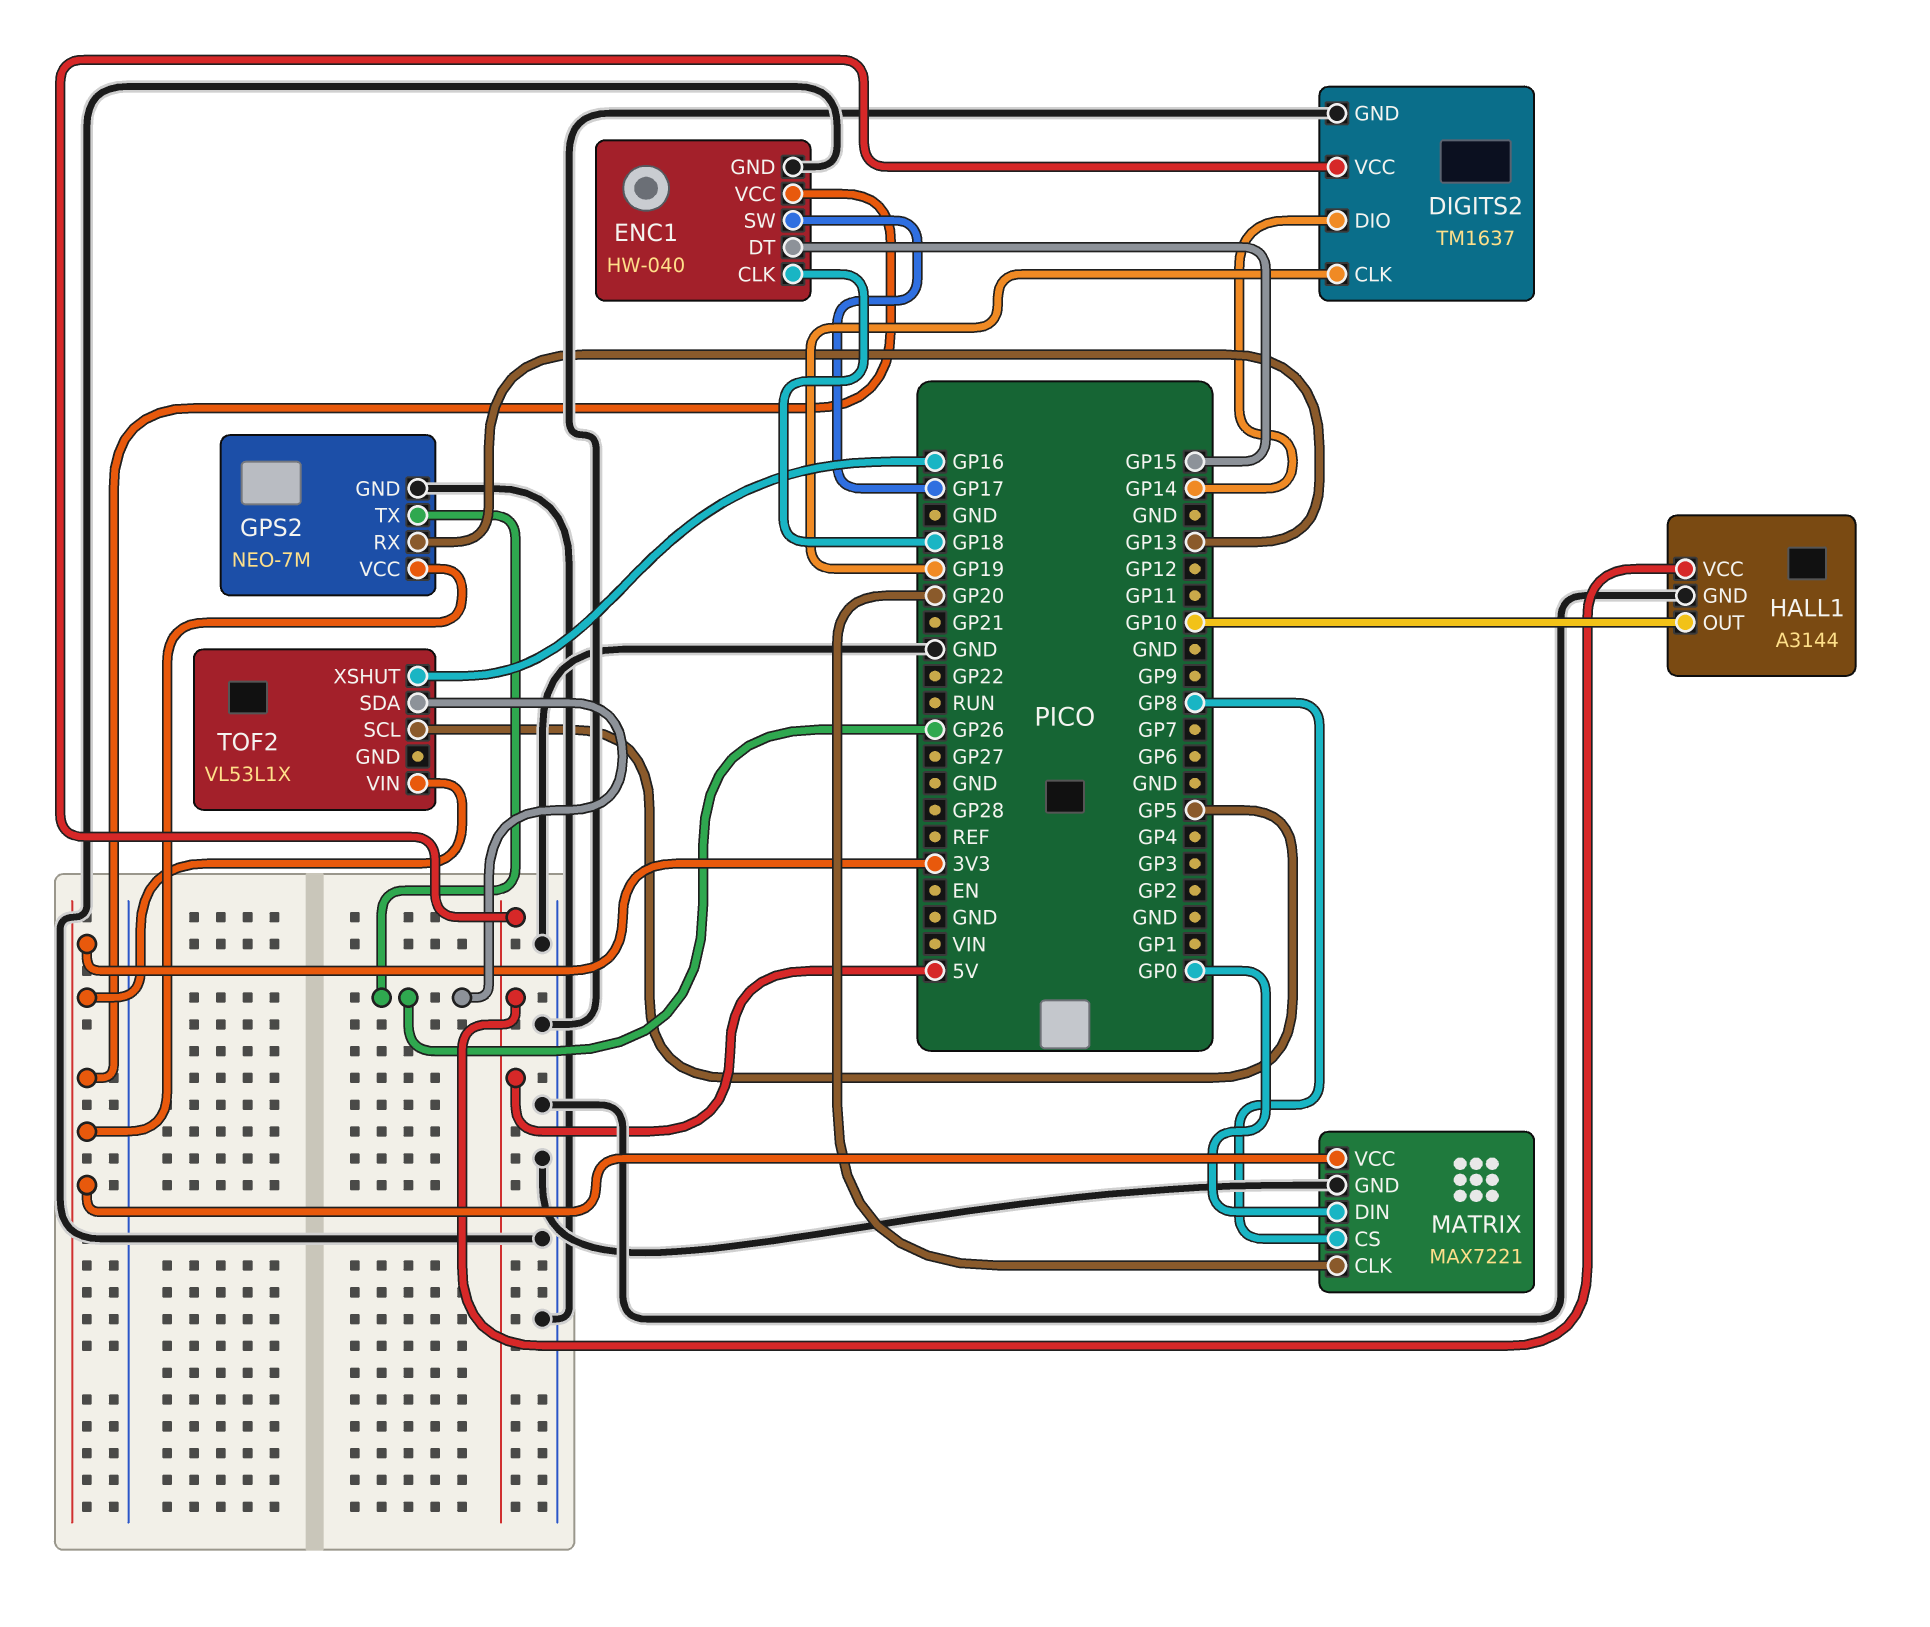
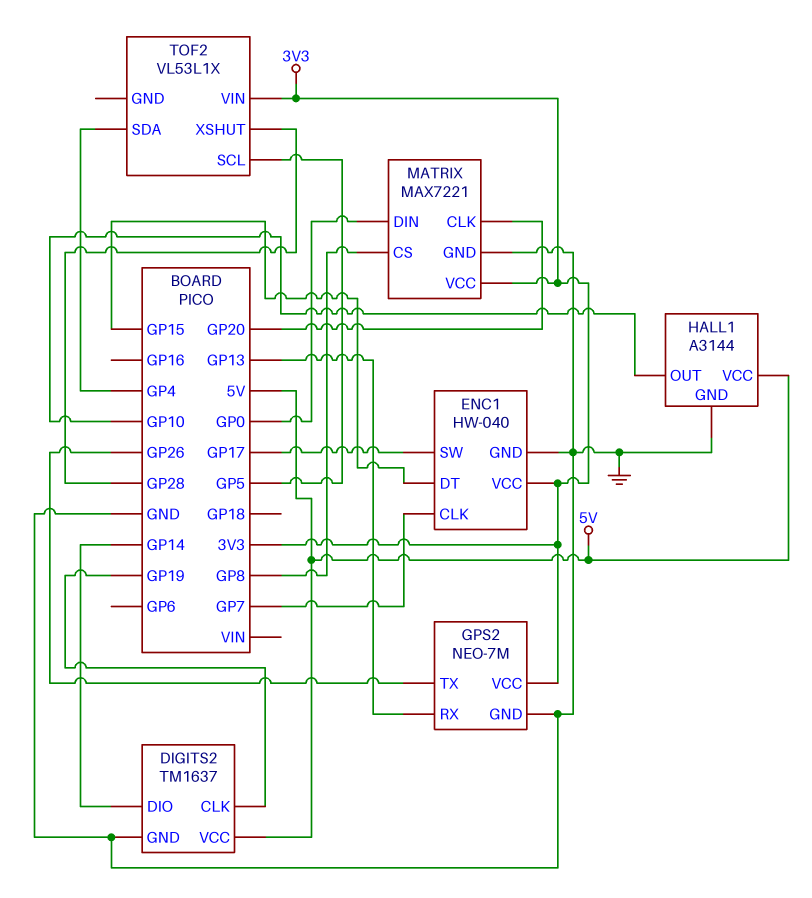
ENC1 pin CLK: GP18 -> GP7
TOF2 pin SDA: GP26 -> GP4
TOF2 pin XSHUT: GP16 -> GP28

